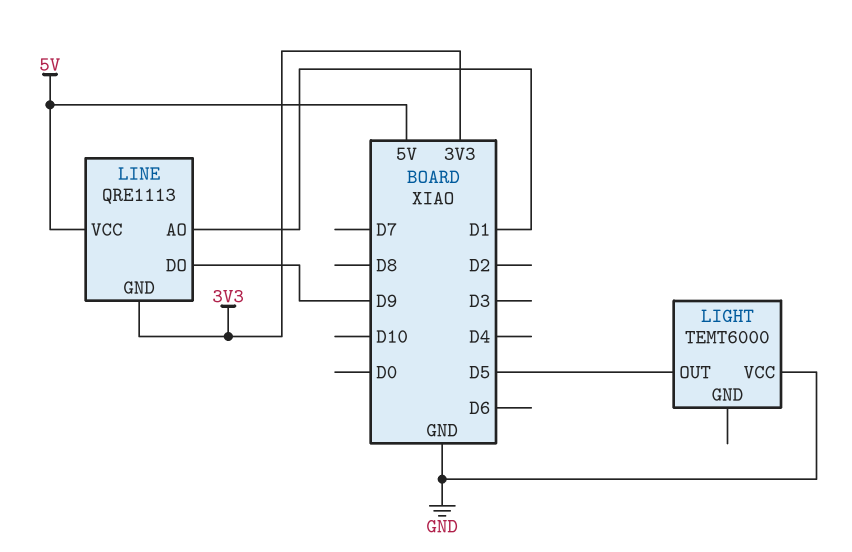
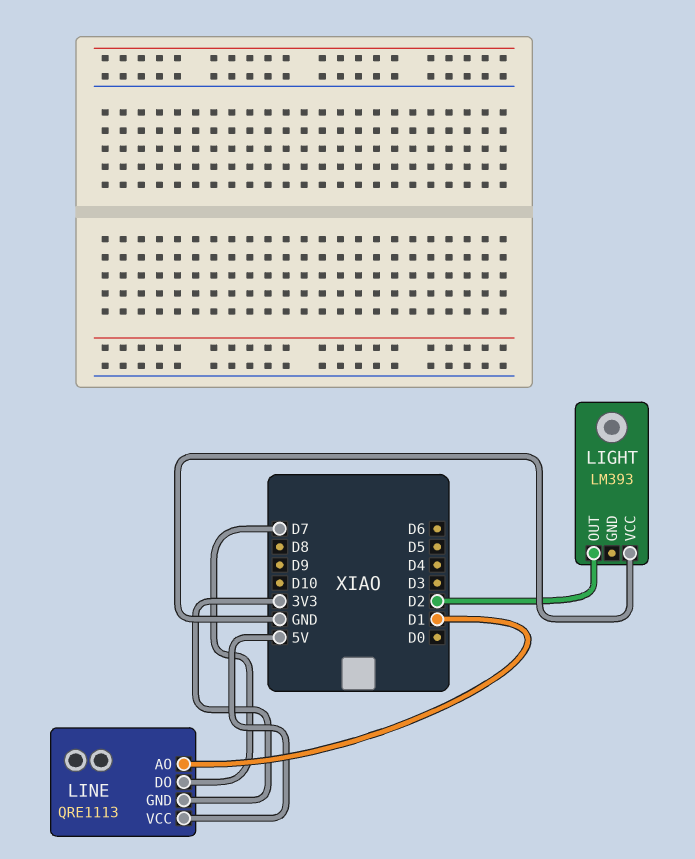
LIGHT: TEMT6000 -> LM393
LIGHT pin OUT: D5 -> D2
LINE pin DO: D9 -> D7

